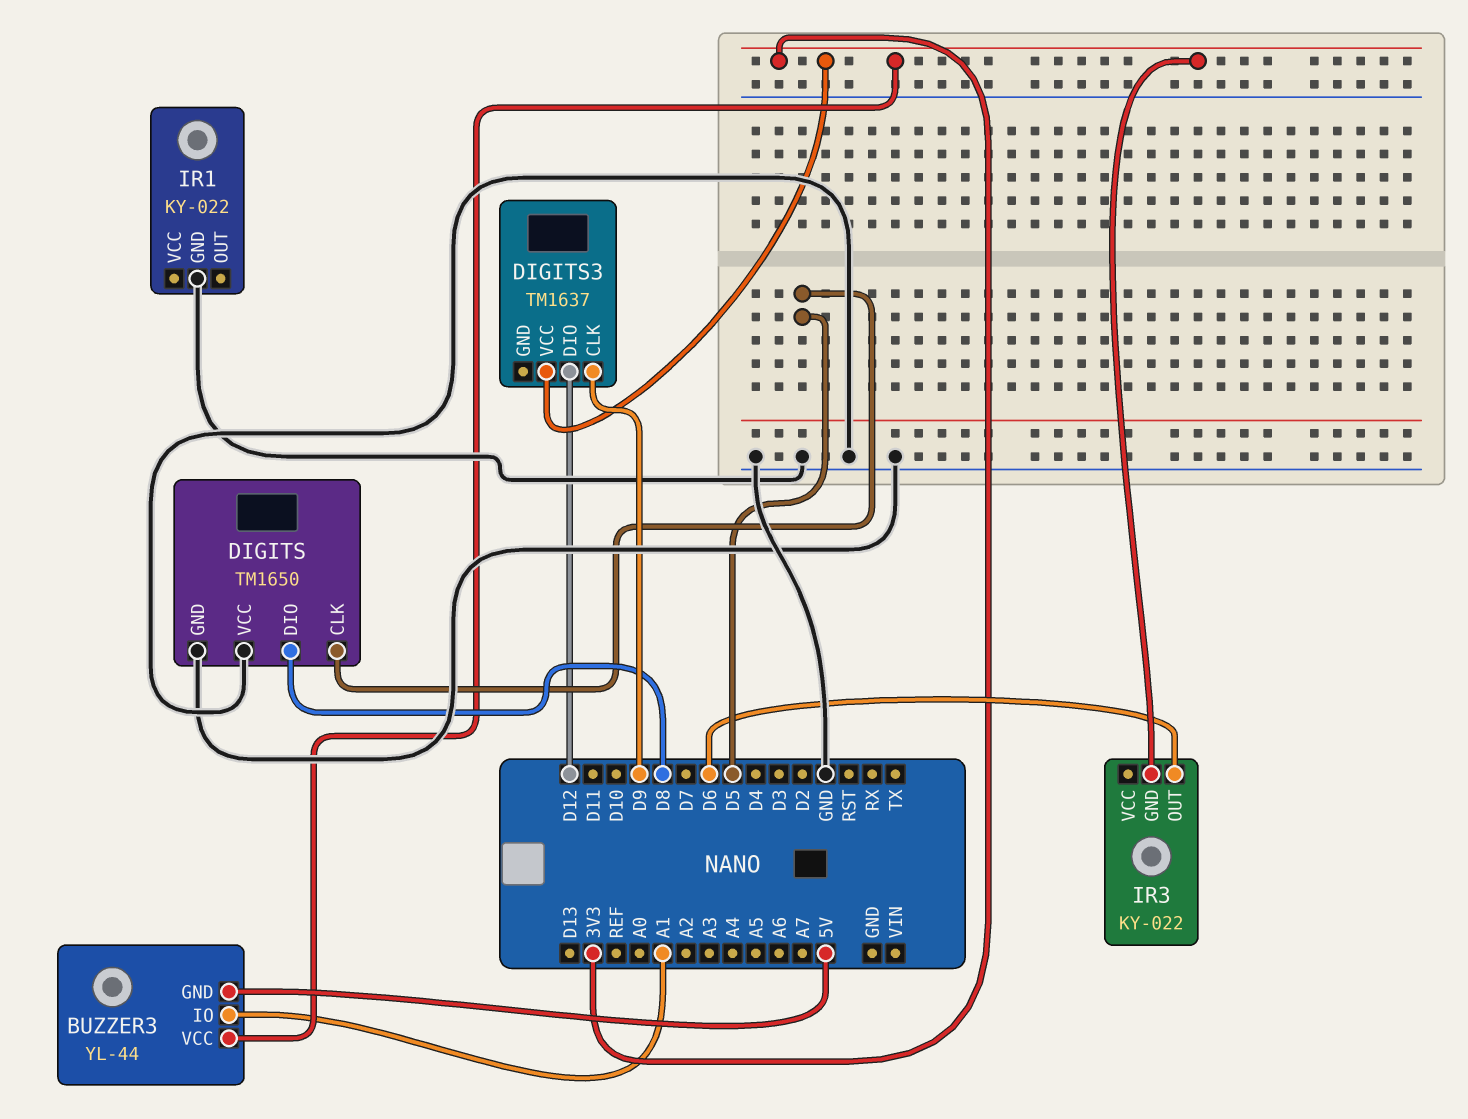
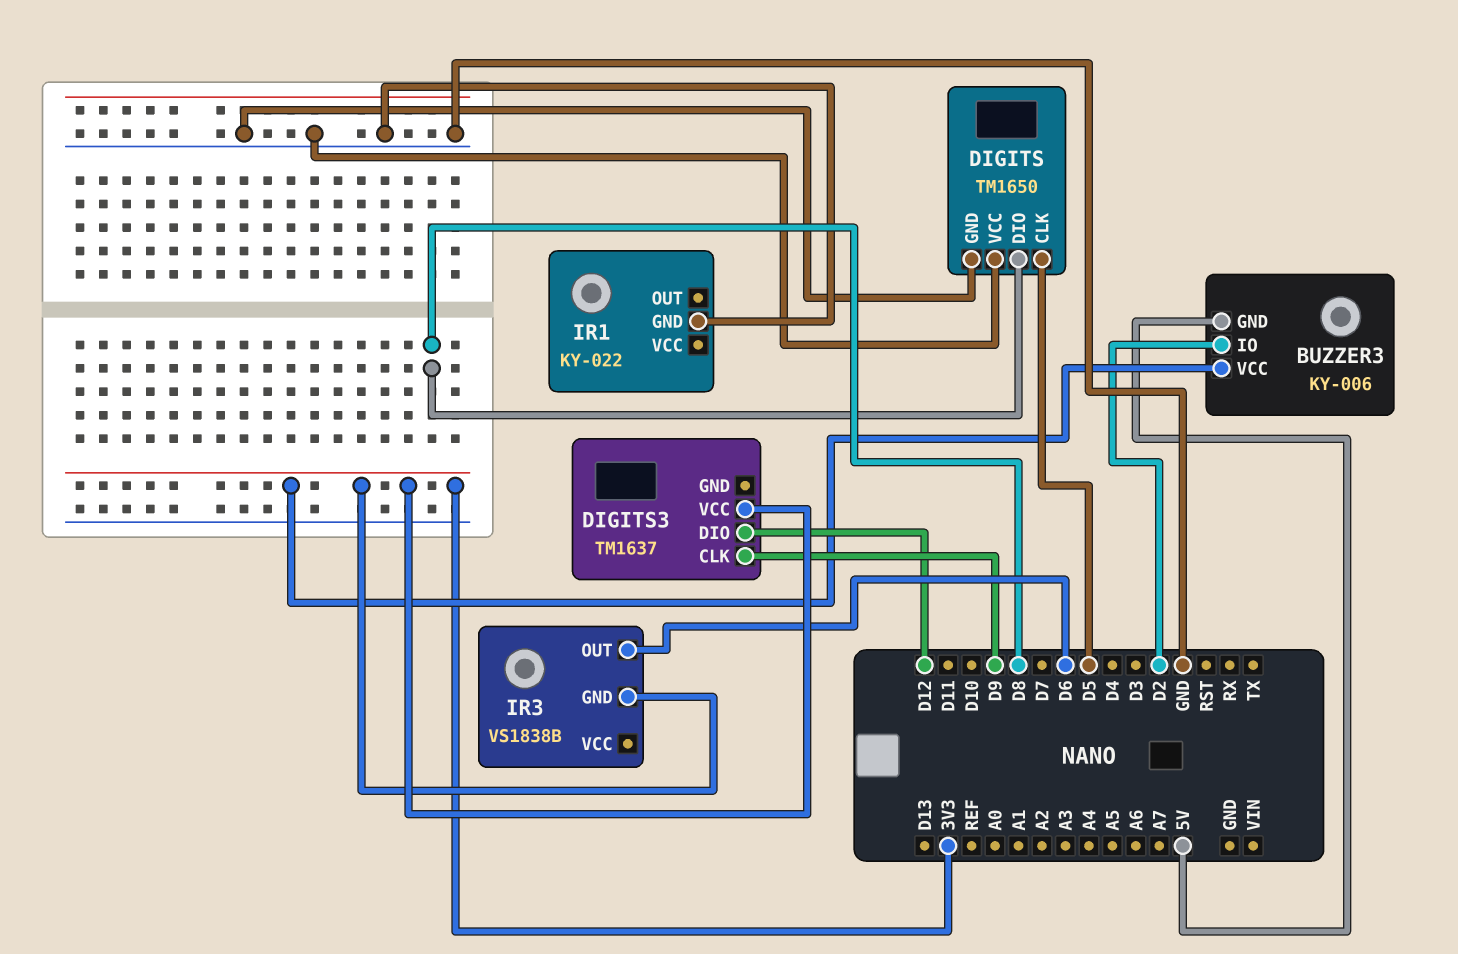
BUZZER3: YL-44 -> KY-006
BUZZER3 pin IO: A1 -> D2
IR3: KY-022 -> VS1838B

